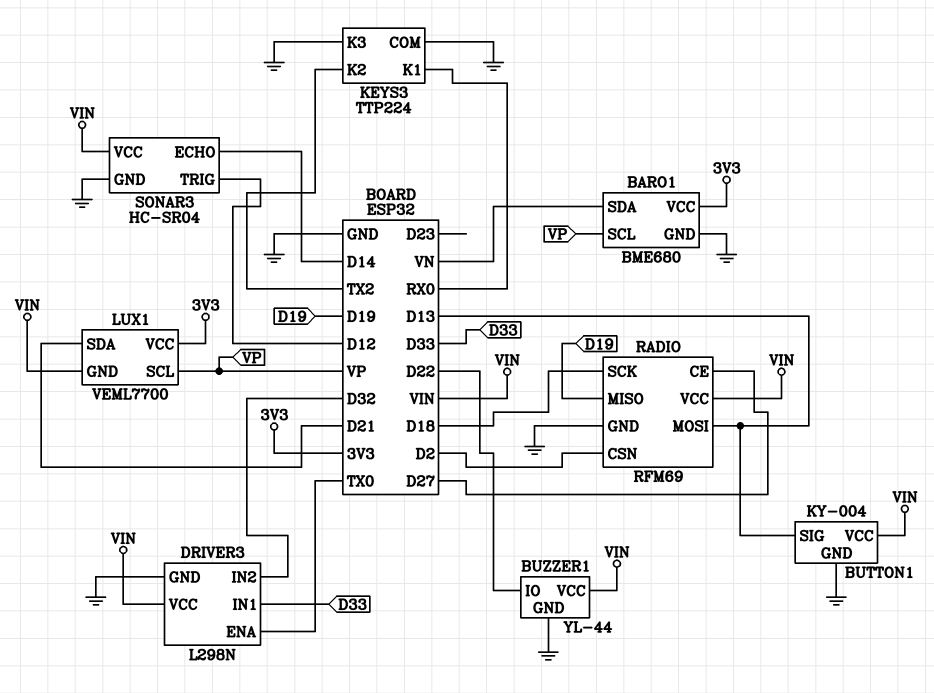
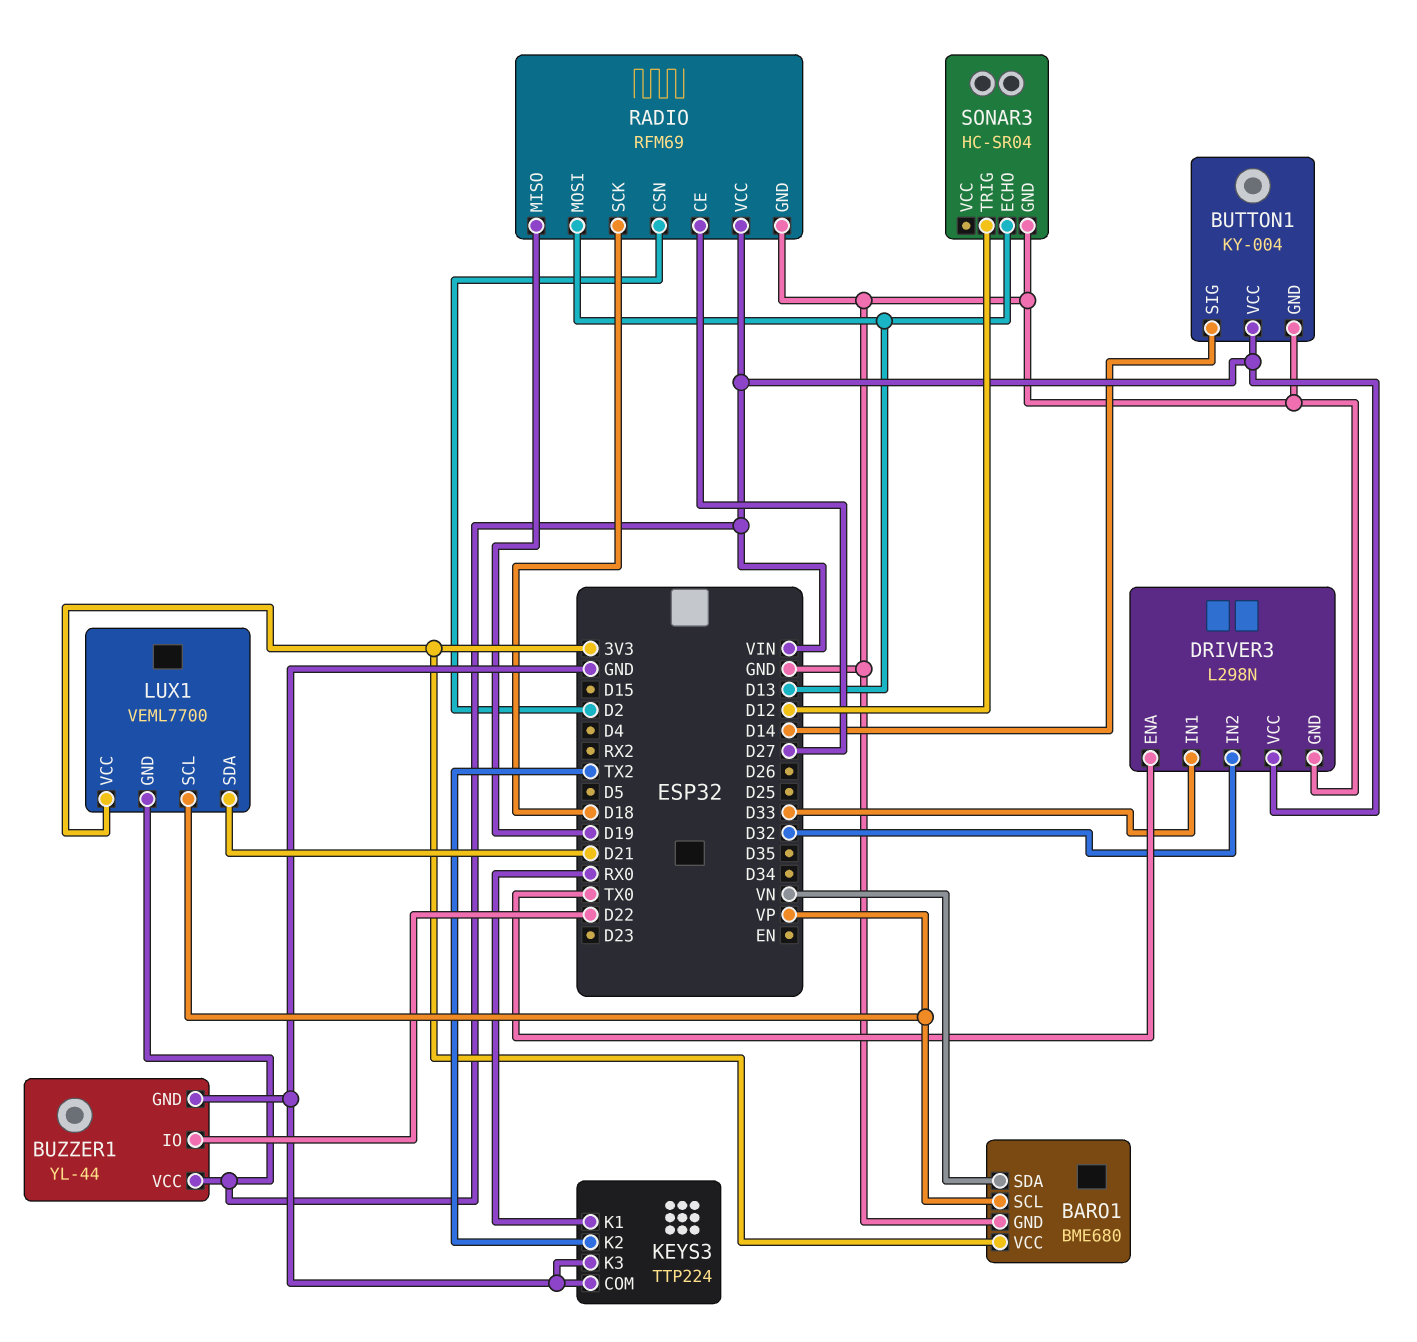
BUTTON1 pin SIG: D13 -> D14
SONAR3 pin ECHO: D14 -> D13
SONAR3 pin VCC: VIN -> none

